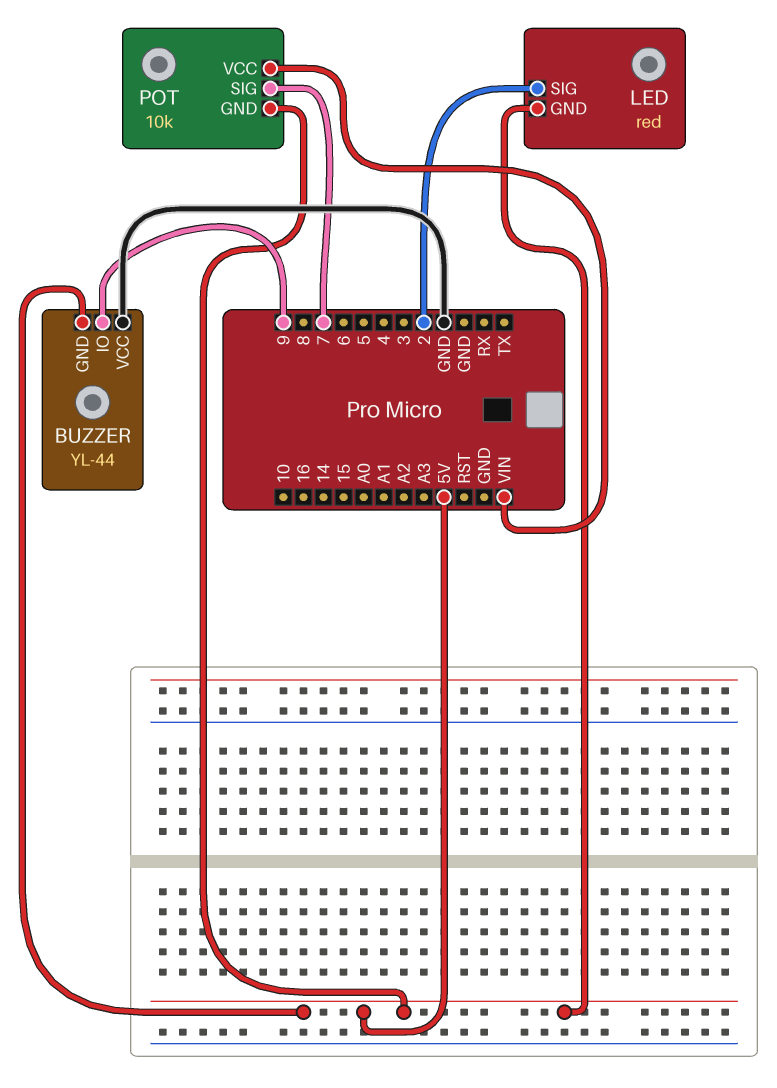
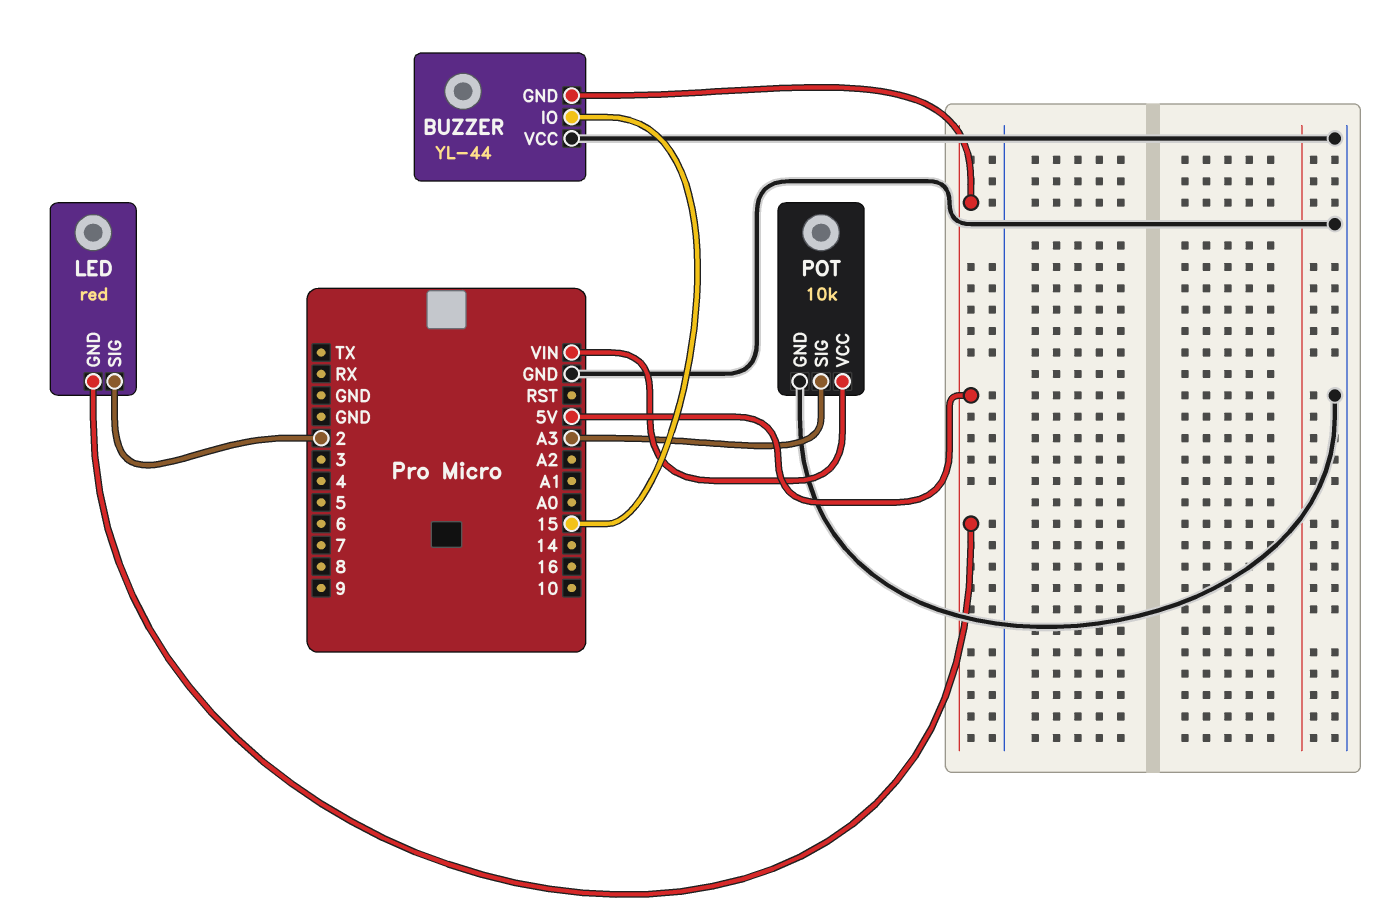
BUZZER pin IO: 9 -> 15
POT pin GND: 5V -> GND
POT pin SIG: 7 -> A3

